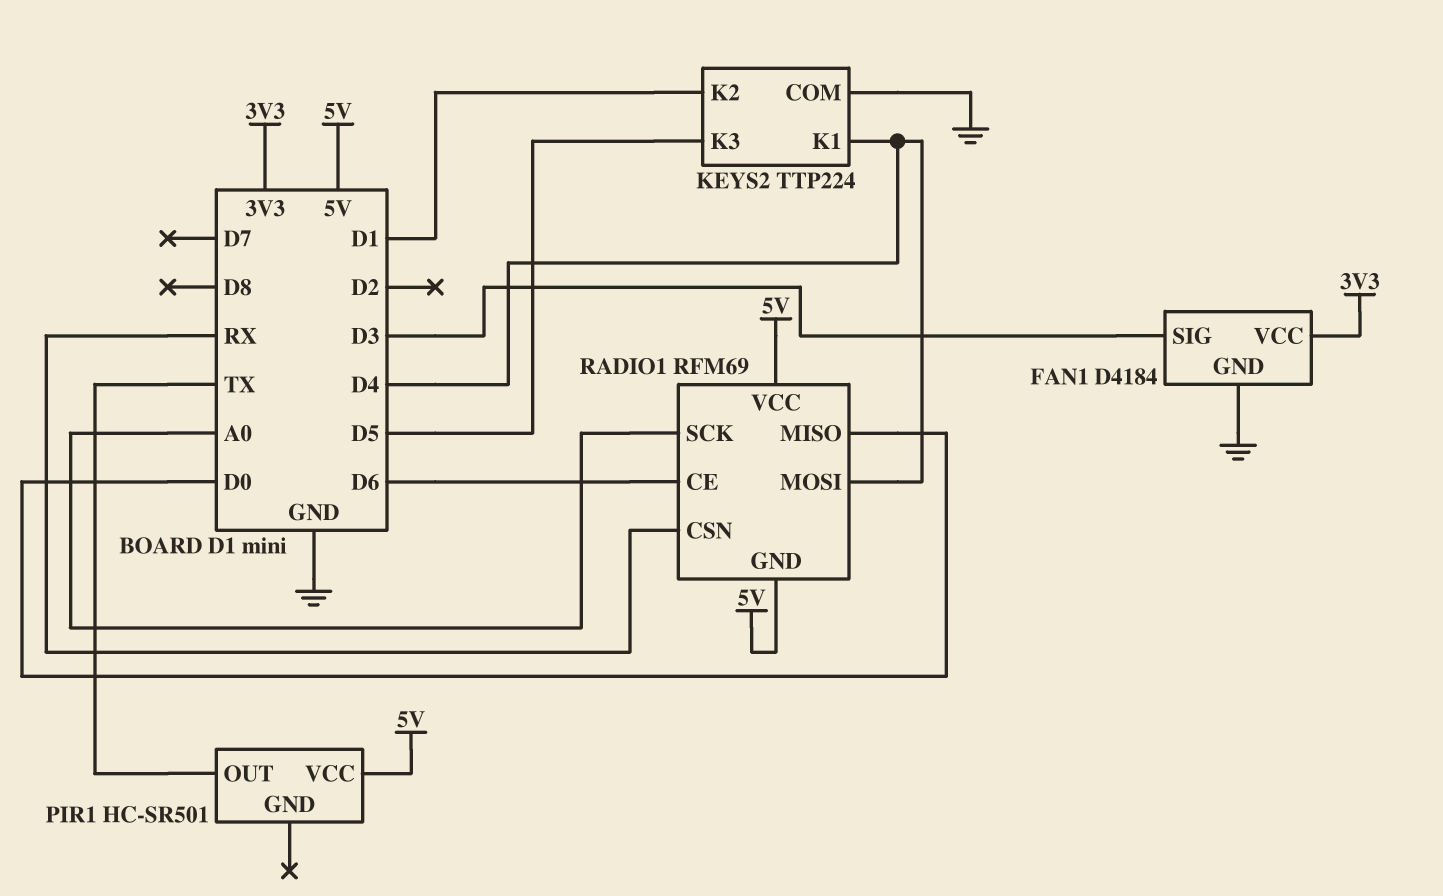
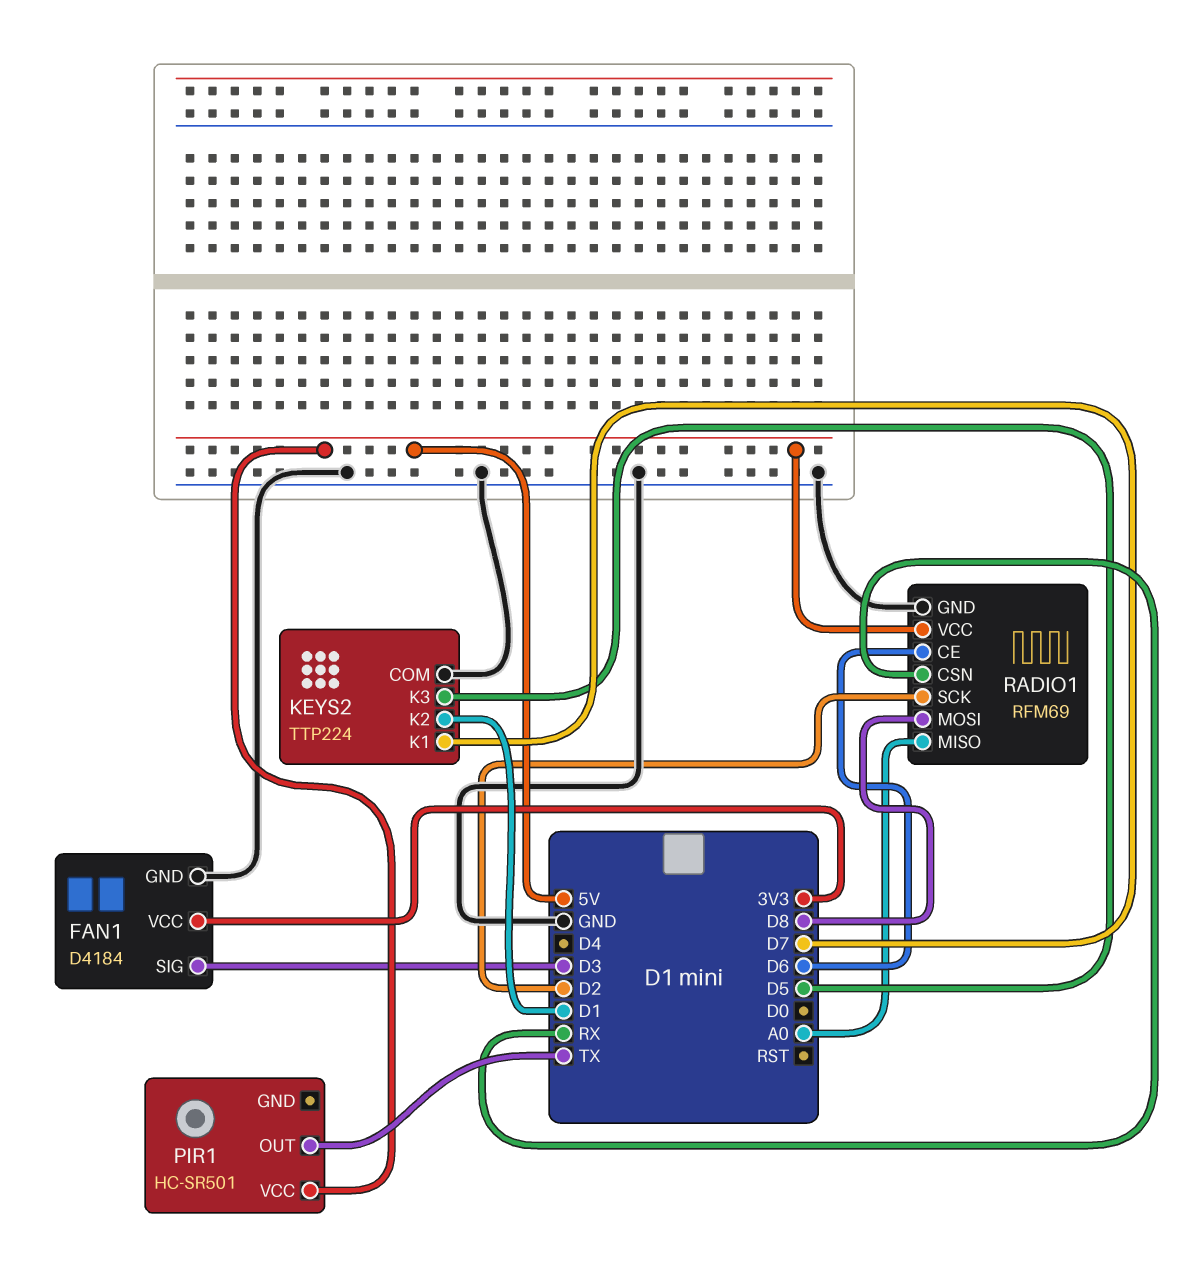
KEYS2 pin K1: D4 -> D7
RADIO1 pin GND: 5V -> GND
RADIO1 pin MISO: D0 -> A0
RADIO1 pin MOSI: D4 -> D8
RADIO1 pin SCK: A0 -> D2

